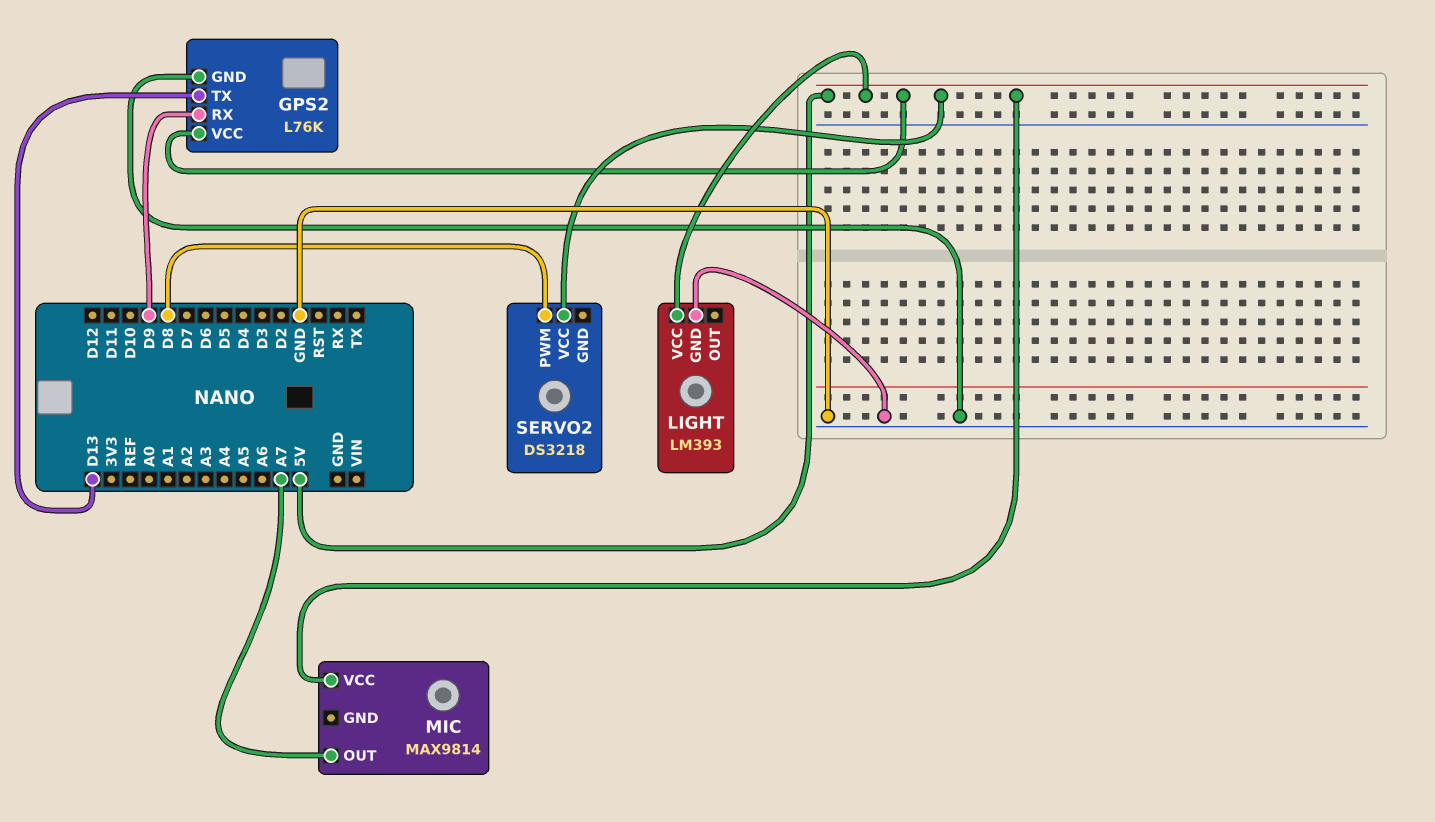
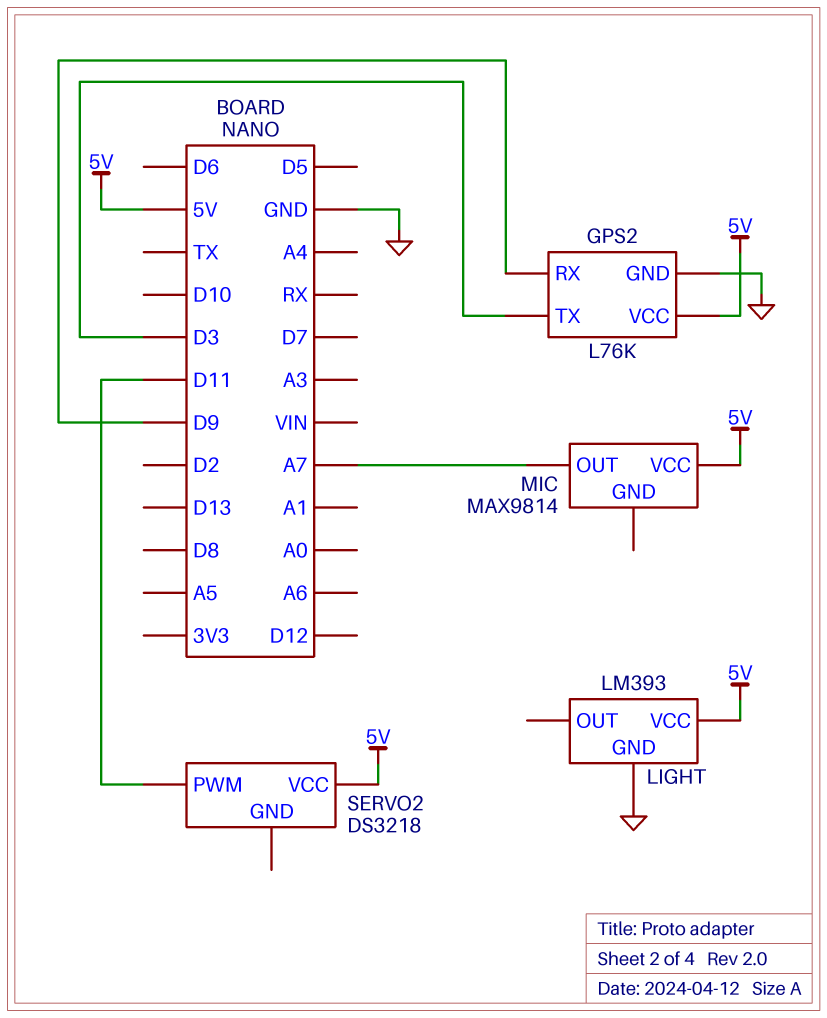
GPS2 pin TX: D13 -> D3
SERVO2 pin PWM: D8 -> D11

